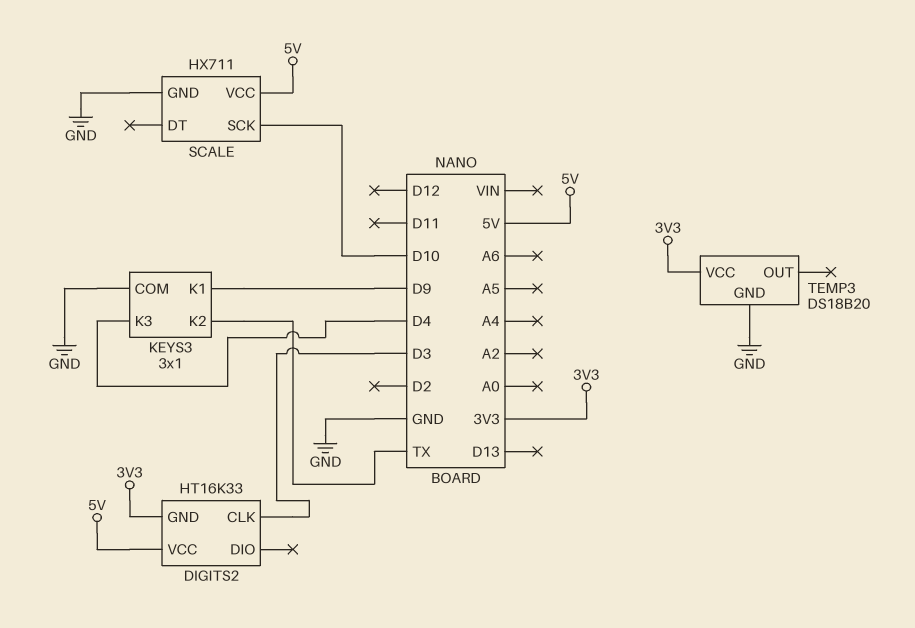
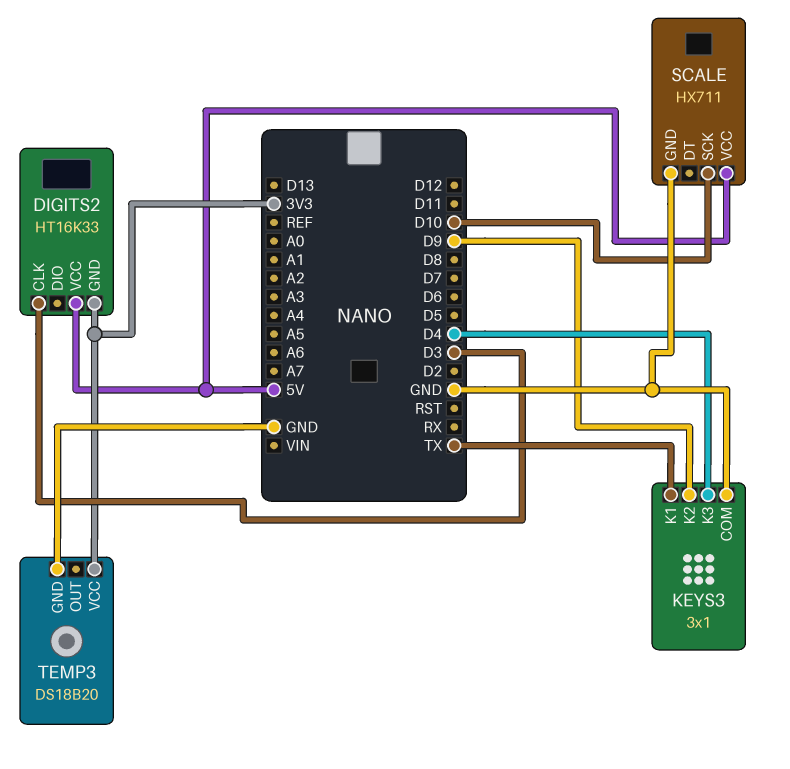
KEYS3 pin K1: D9 -> TX
KEYS3 pin K2: TX -> D9

